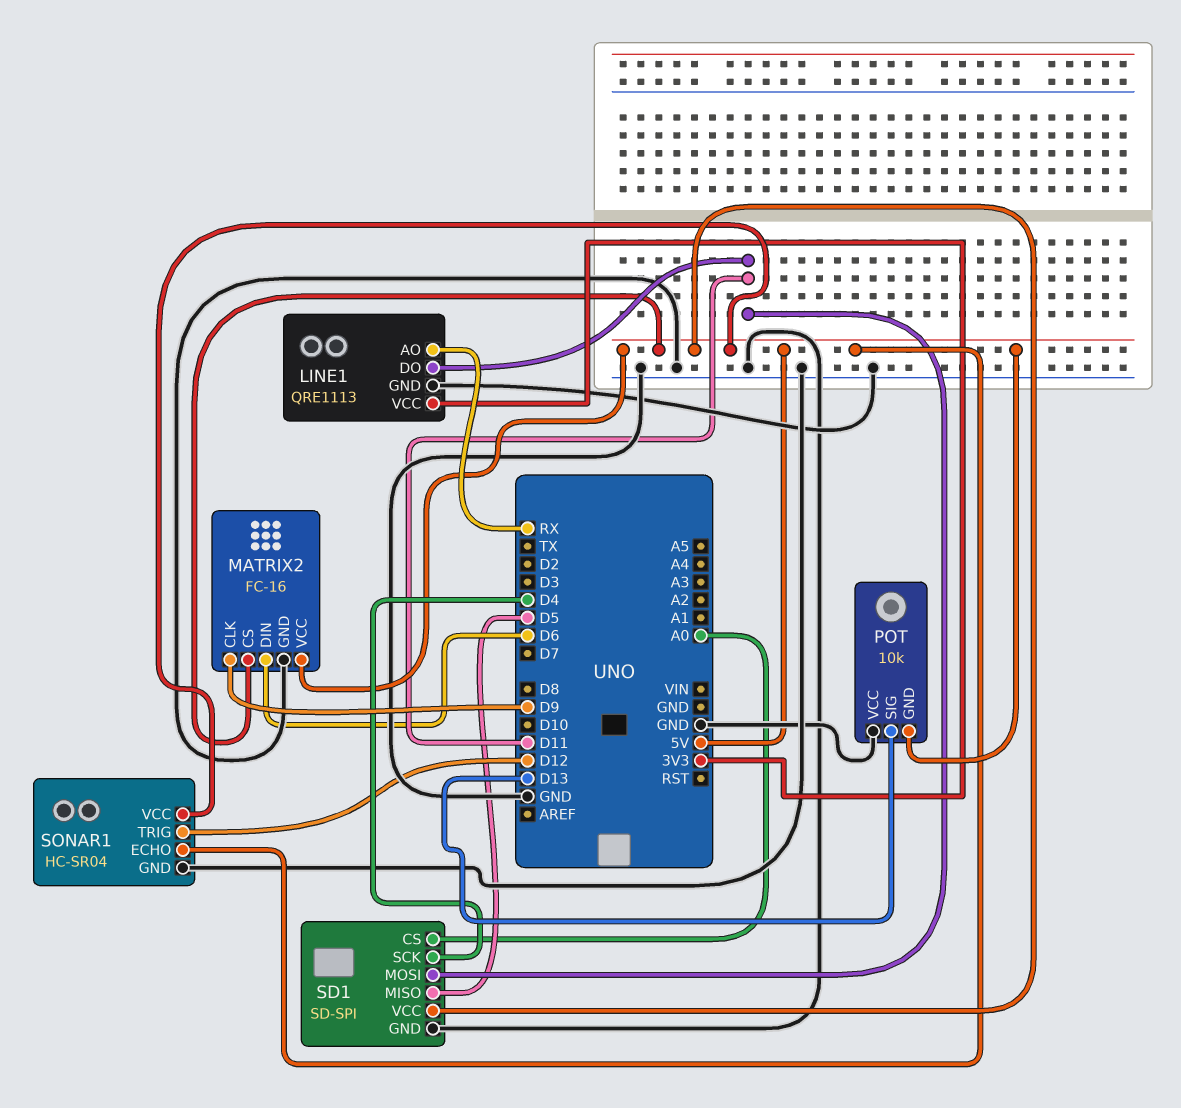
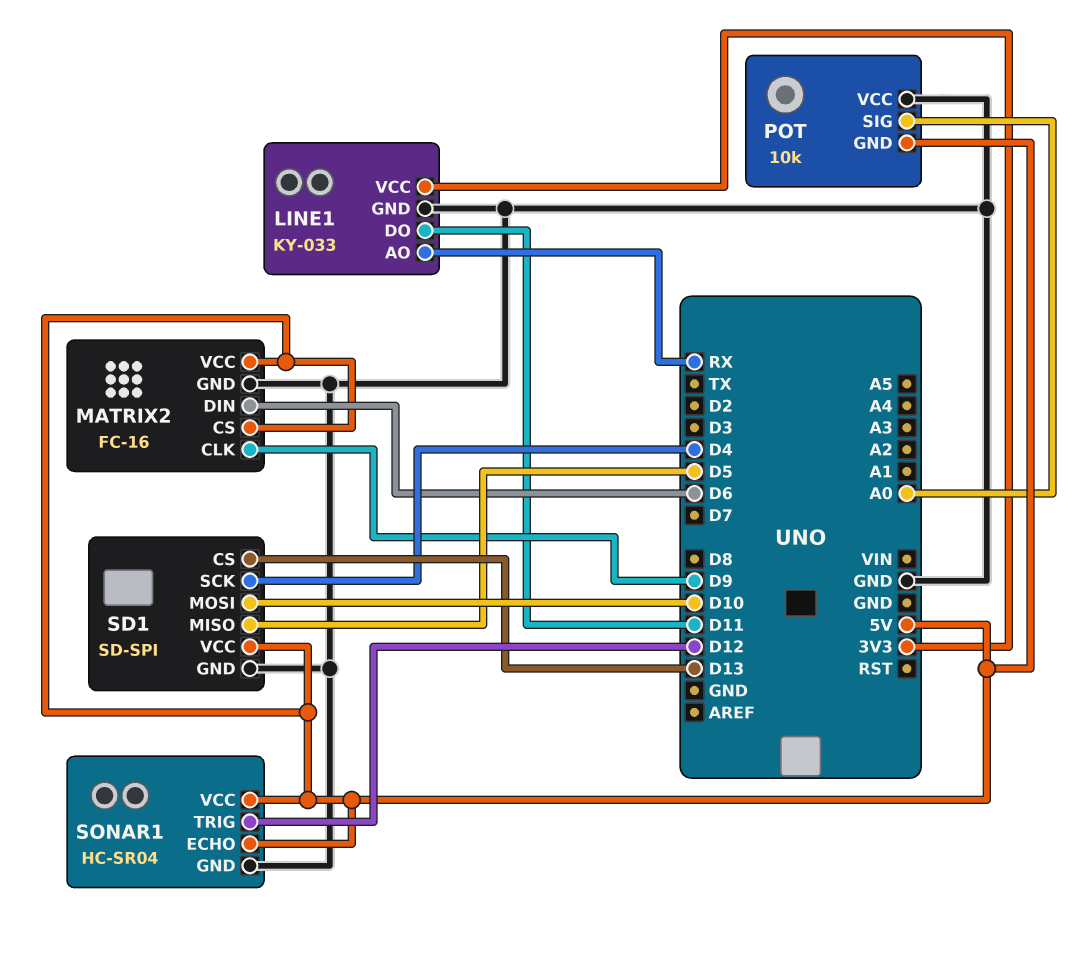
LINE1: QRE1113 -> KY-033
POT pin SIG: D13 -> A0
SD1 pin CS: A0 -> D13
SD1 pin MOSI: D11 -> D10

